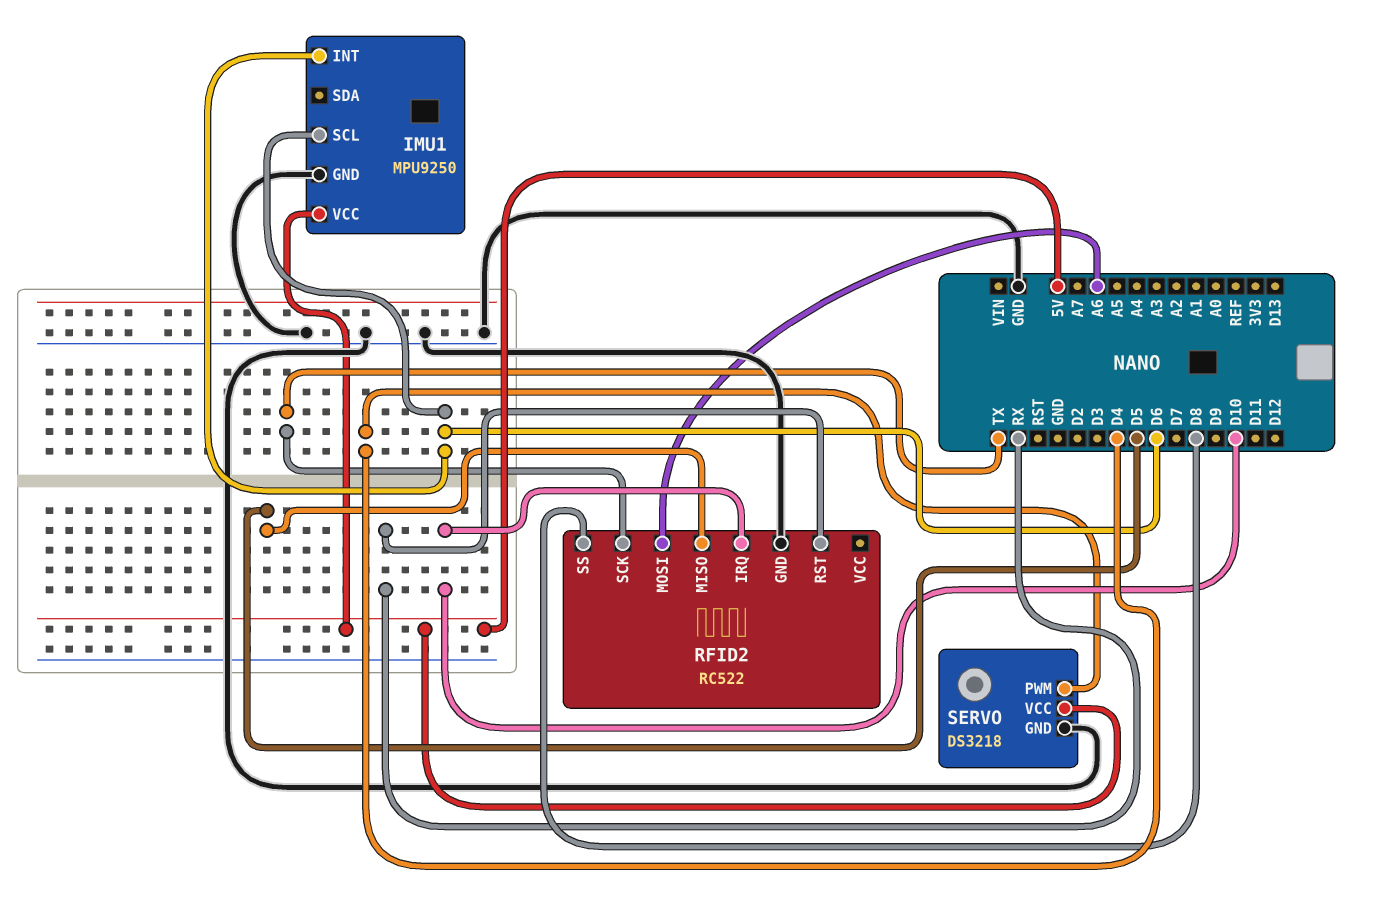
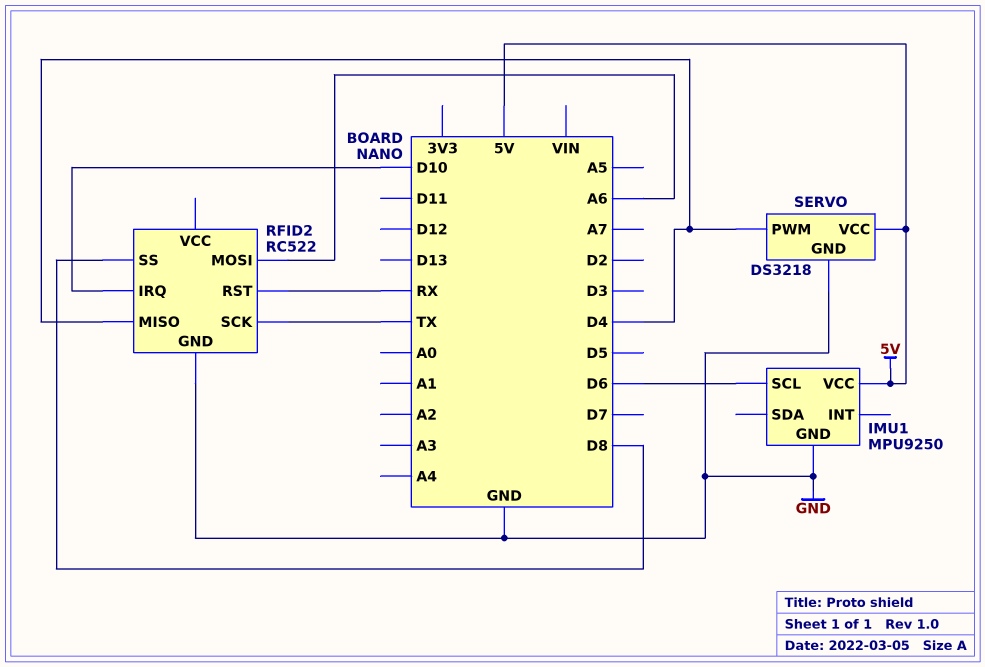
IMU1 pin INT: D6 -> none
RFID2 pin MISO: D5 -> D4

